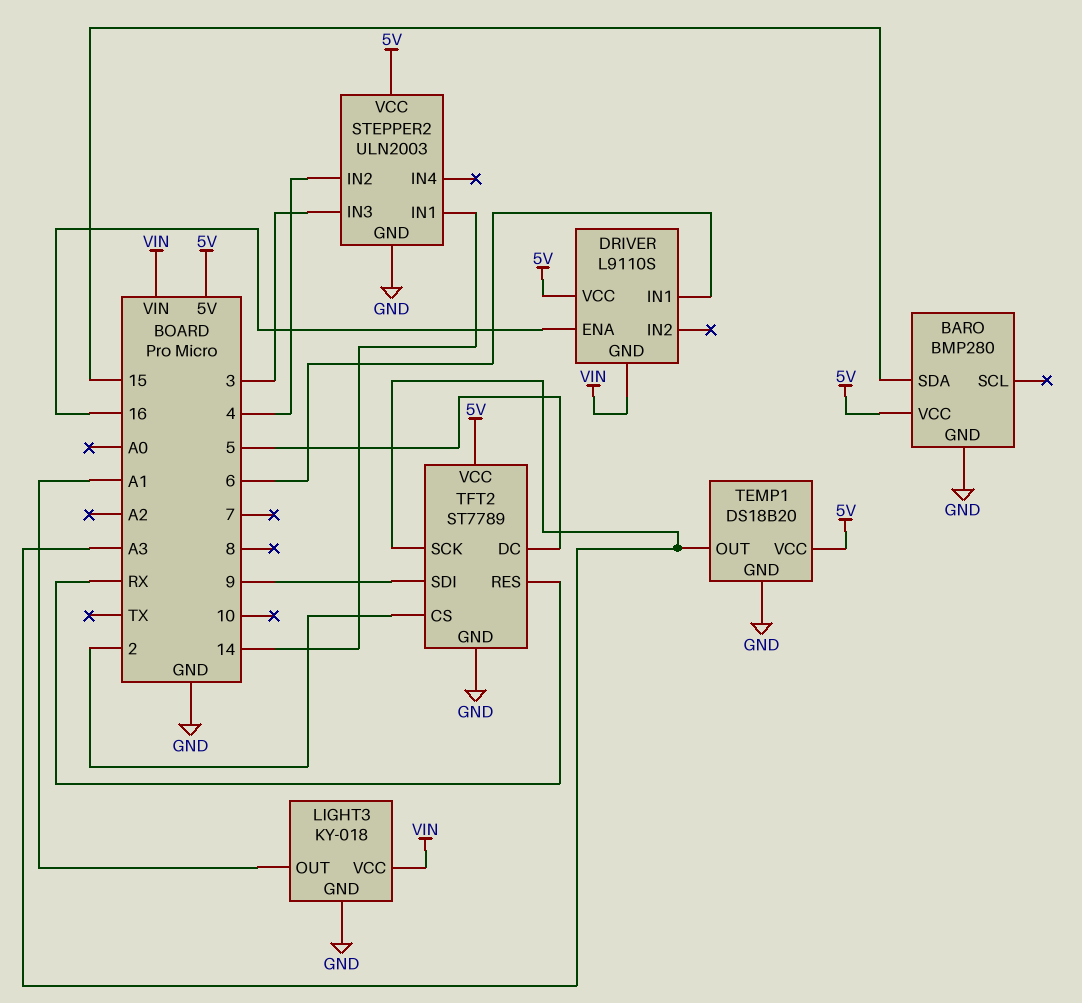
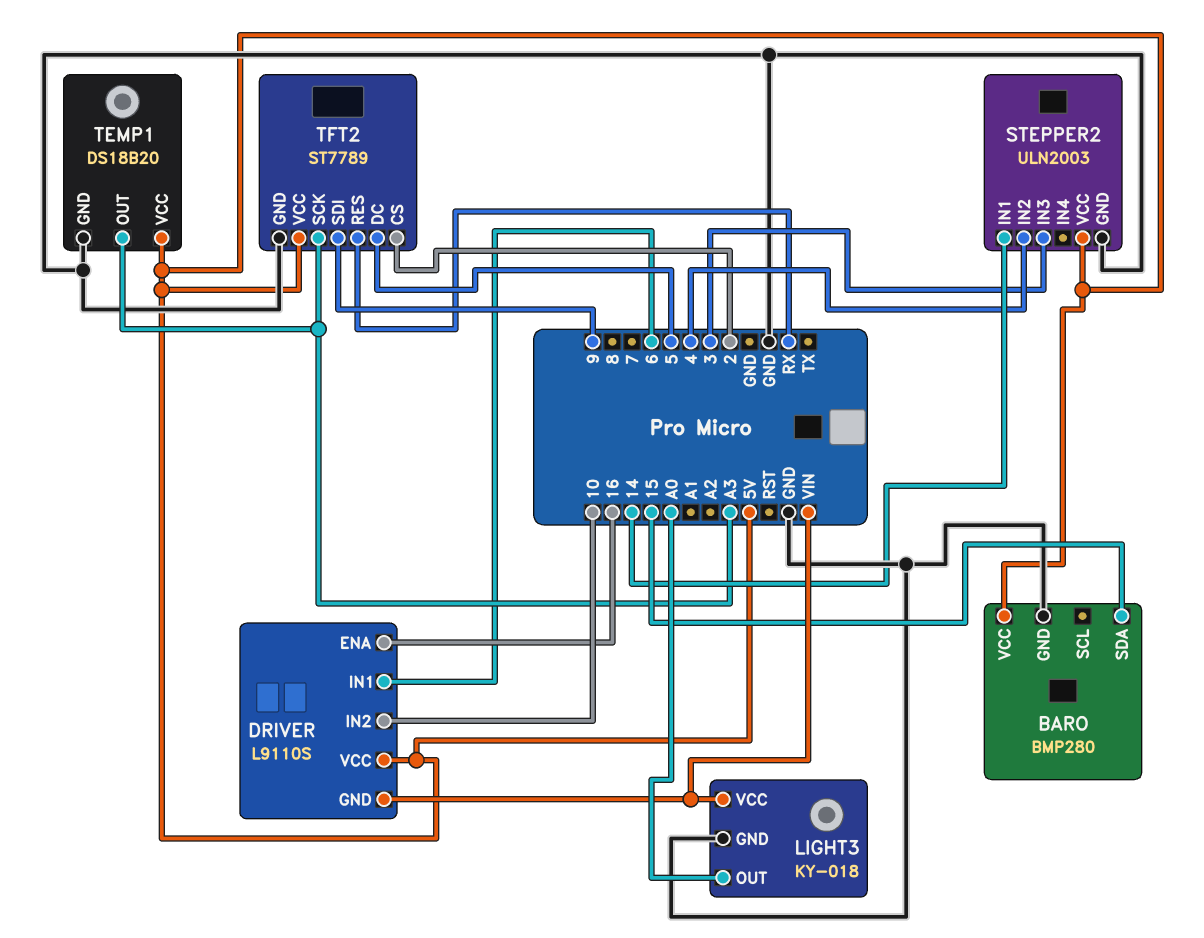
DRIVER pin IN2: none -> 10
LIGHT3 pin OUT: A1 -> A0

